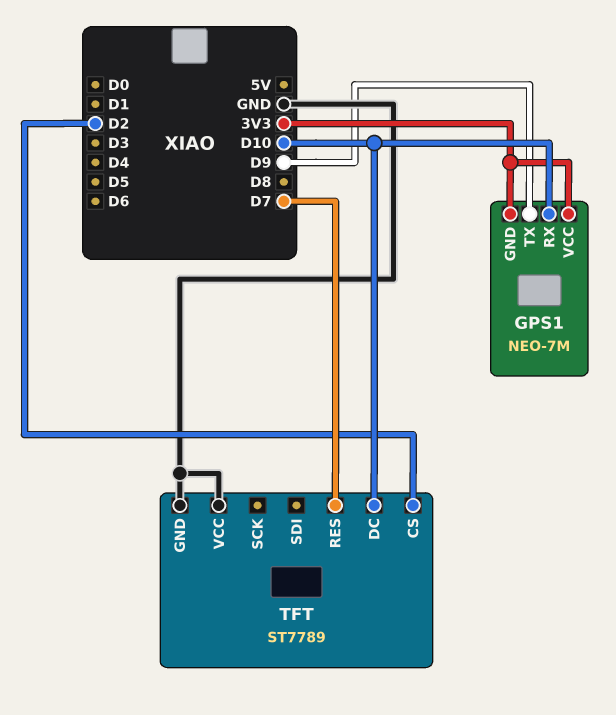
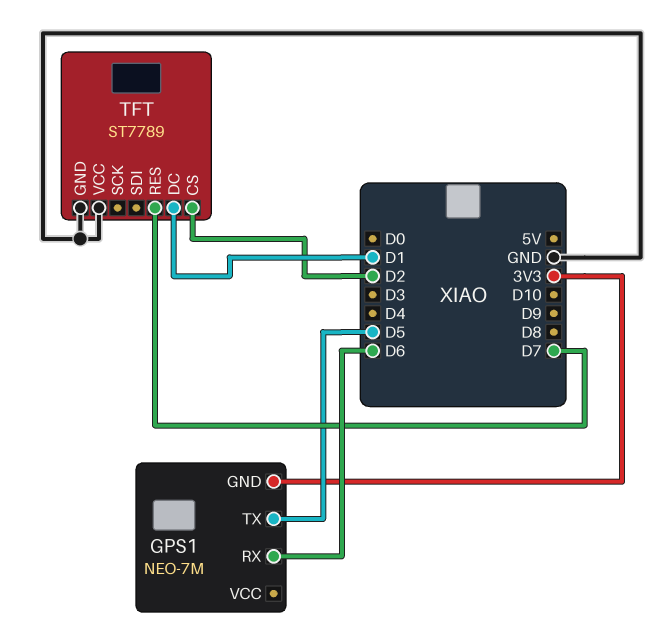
GPS1 pin RX: D10 -> D6
GPS1 pin TX: D9 -> D5
GPS1 pin VCC: 3V3 -> none
TFT pin DC: D10 -> D1

